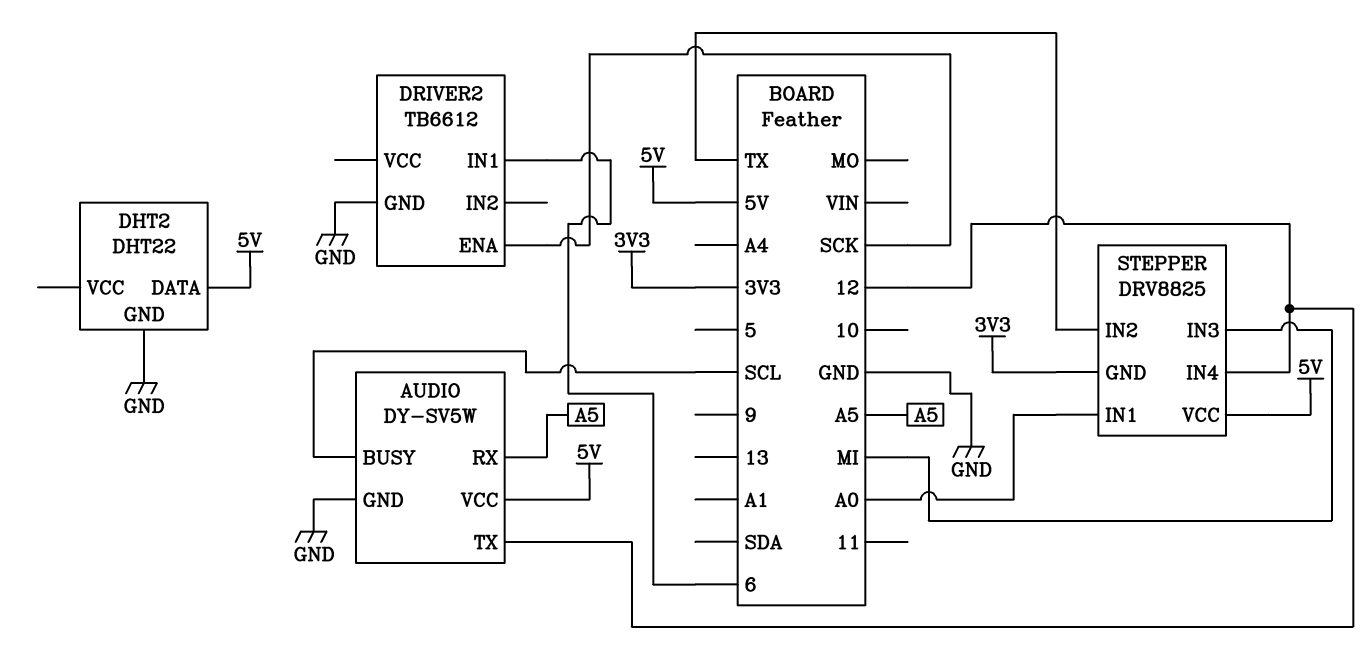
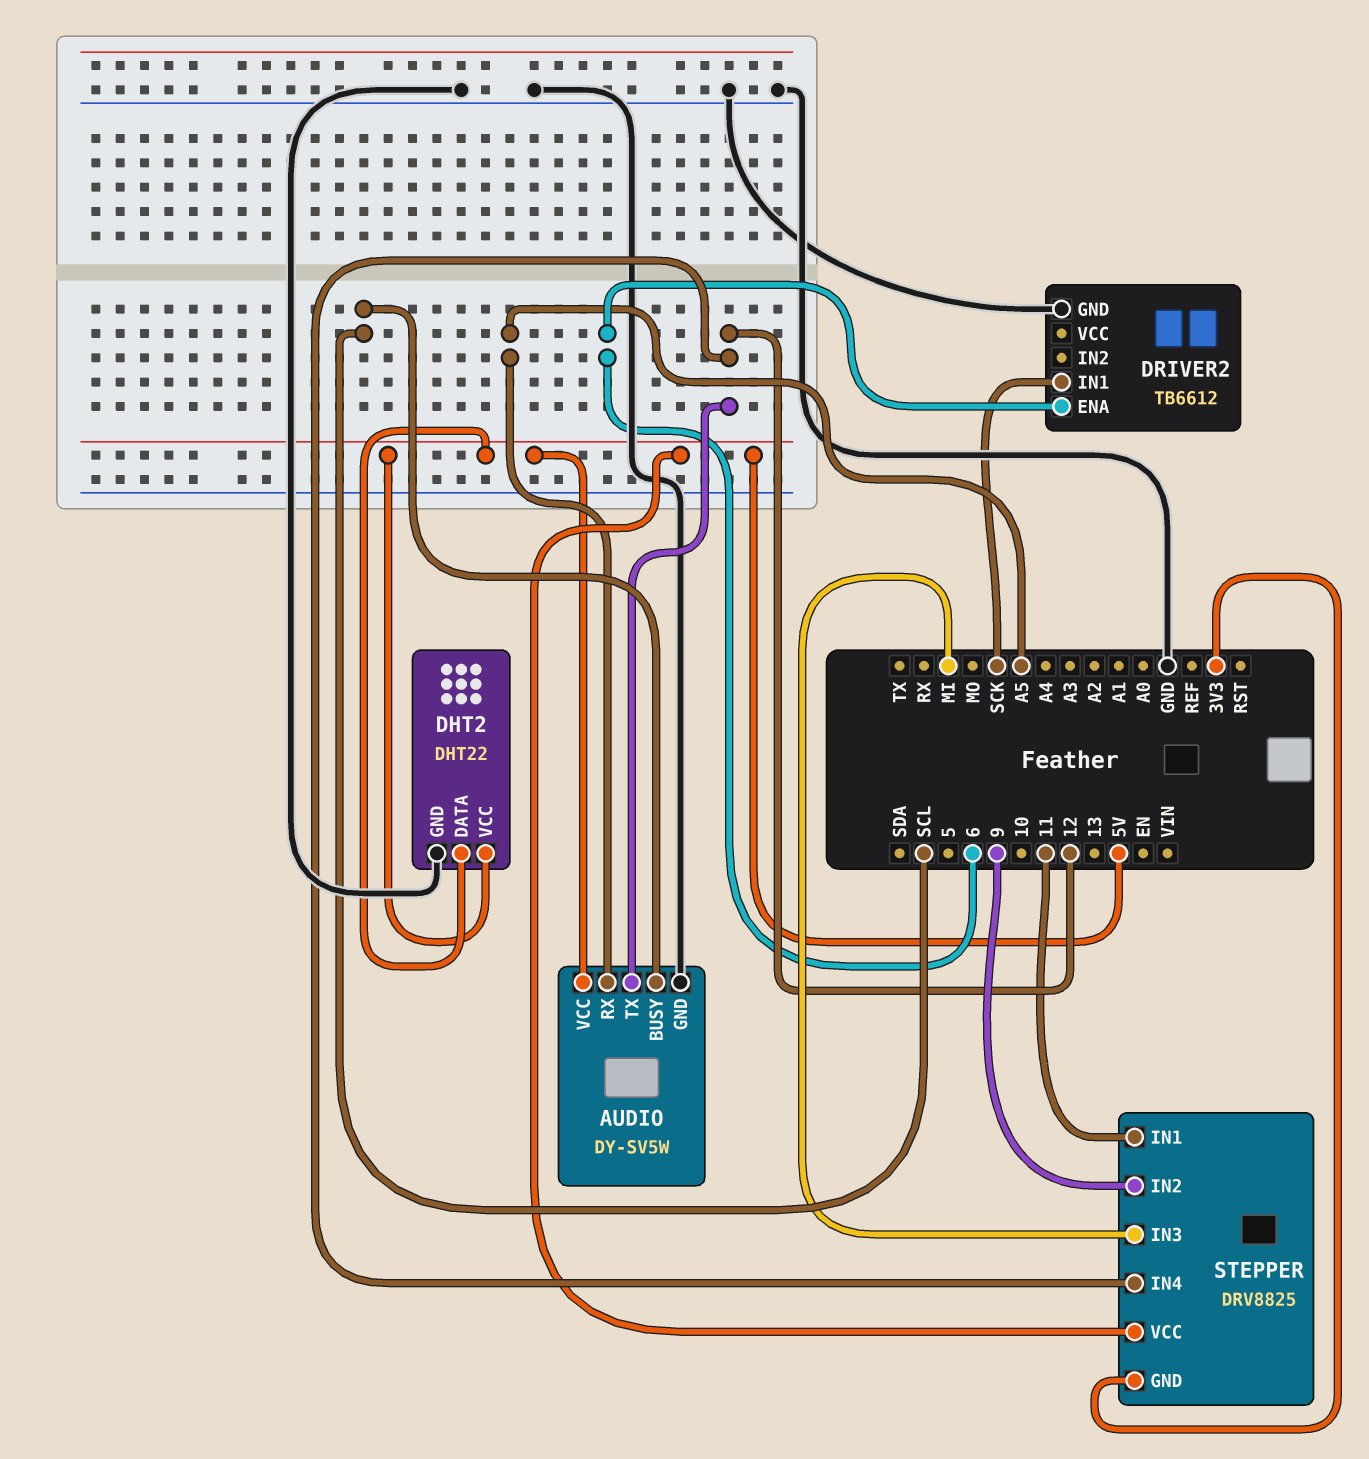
DHT2 pin VCC: none -> 5V
DRIVER2 pin ENA: SCK -> 6
DRIVER2 pin IN1: 6 -> SCK
STEPPER pin IN1: A0 -> 11
STEPPER pin IN2: TX -> 9

